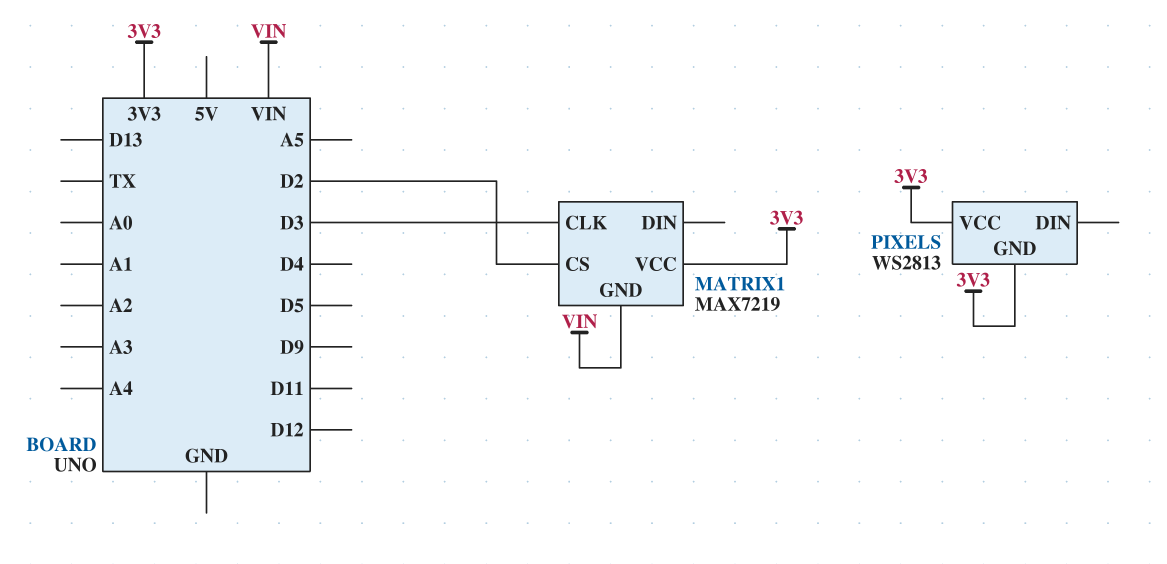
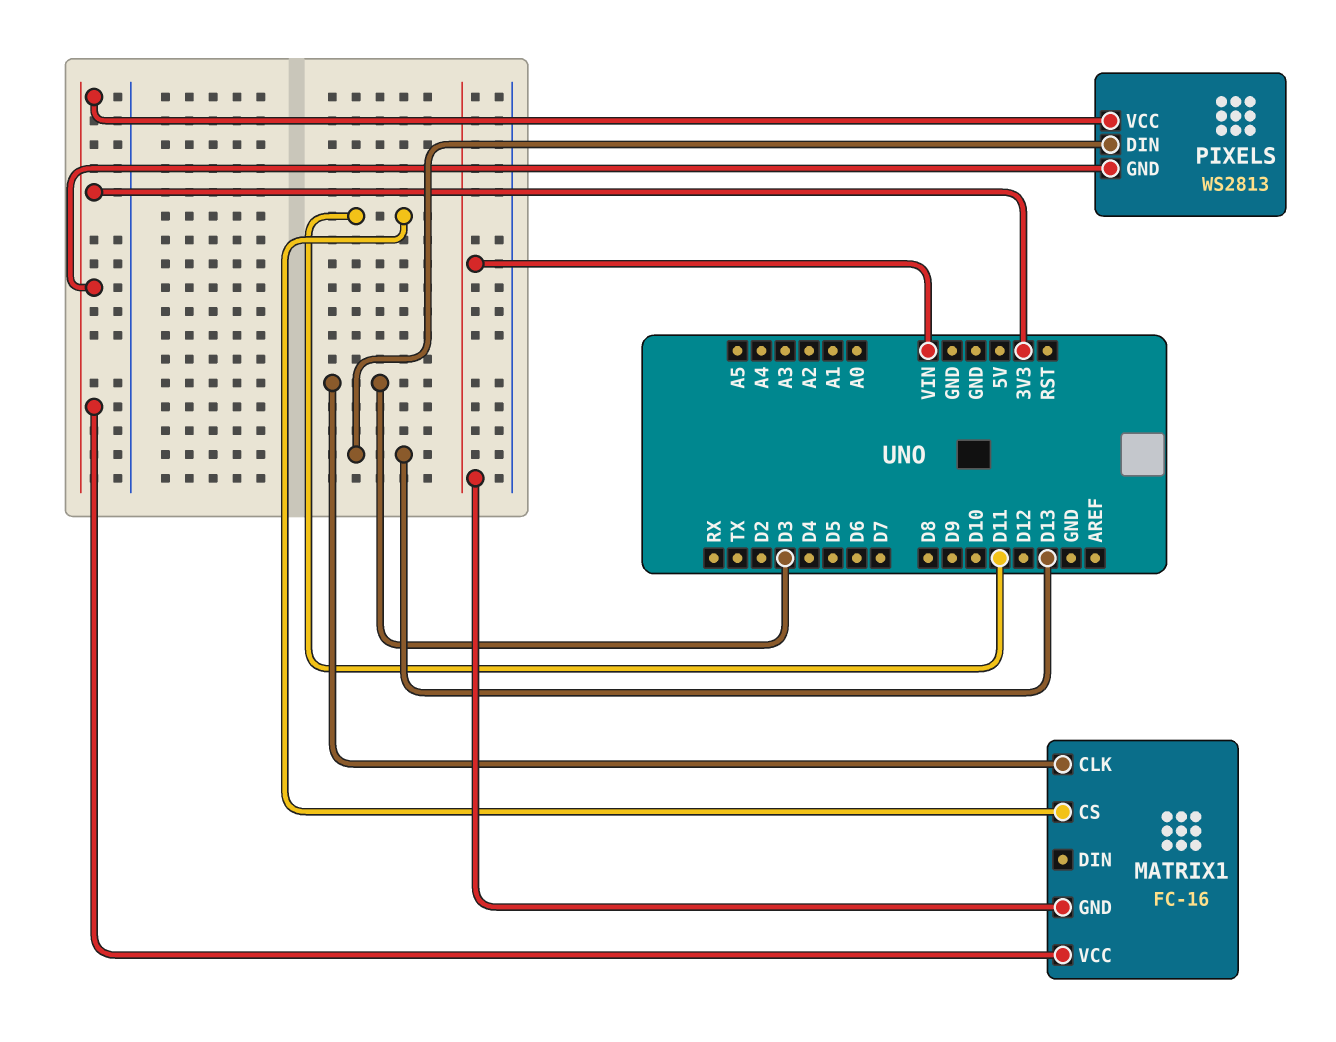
MATRIX1: MAX7219 -> FC-16
MATRIX1 pin CS: D2 -> D11
PIXELS pin DIN: none -> D13

